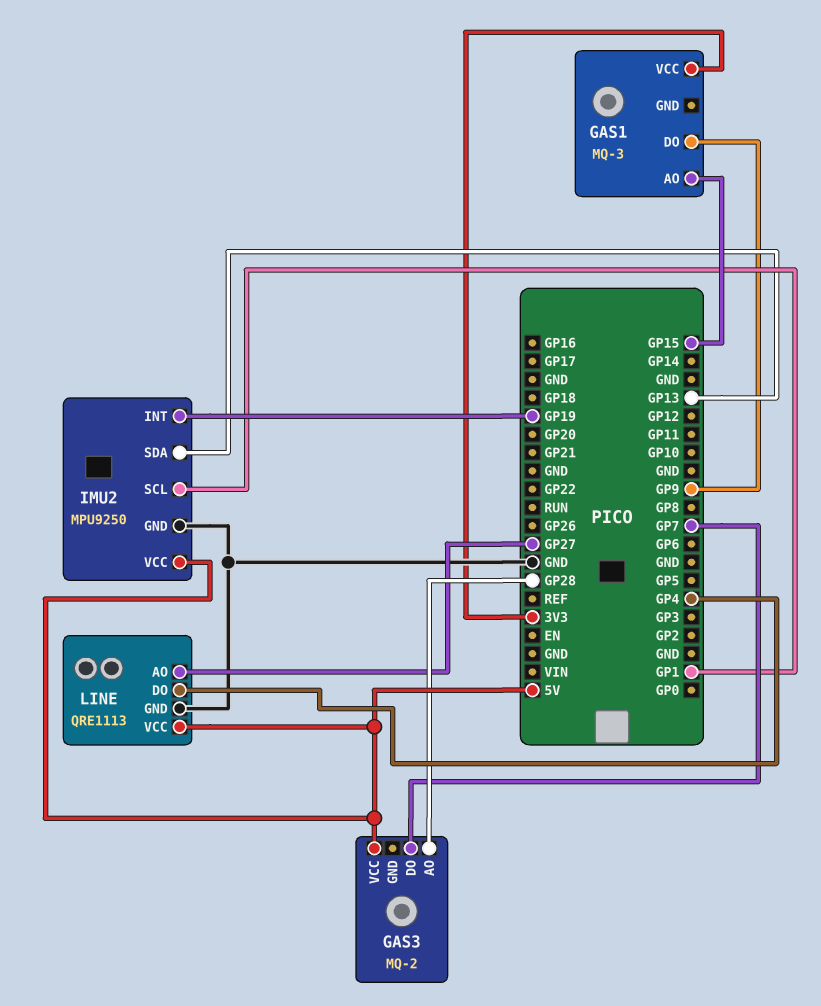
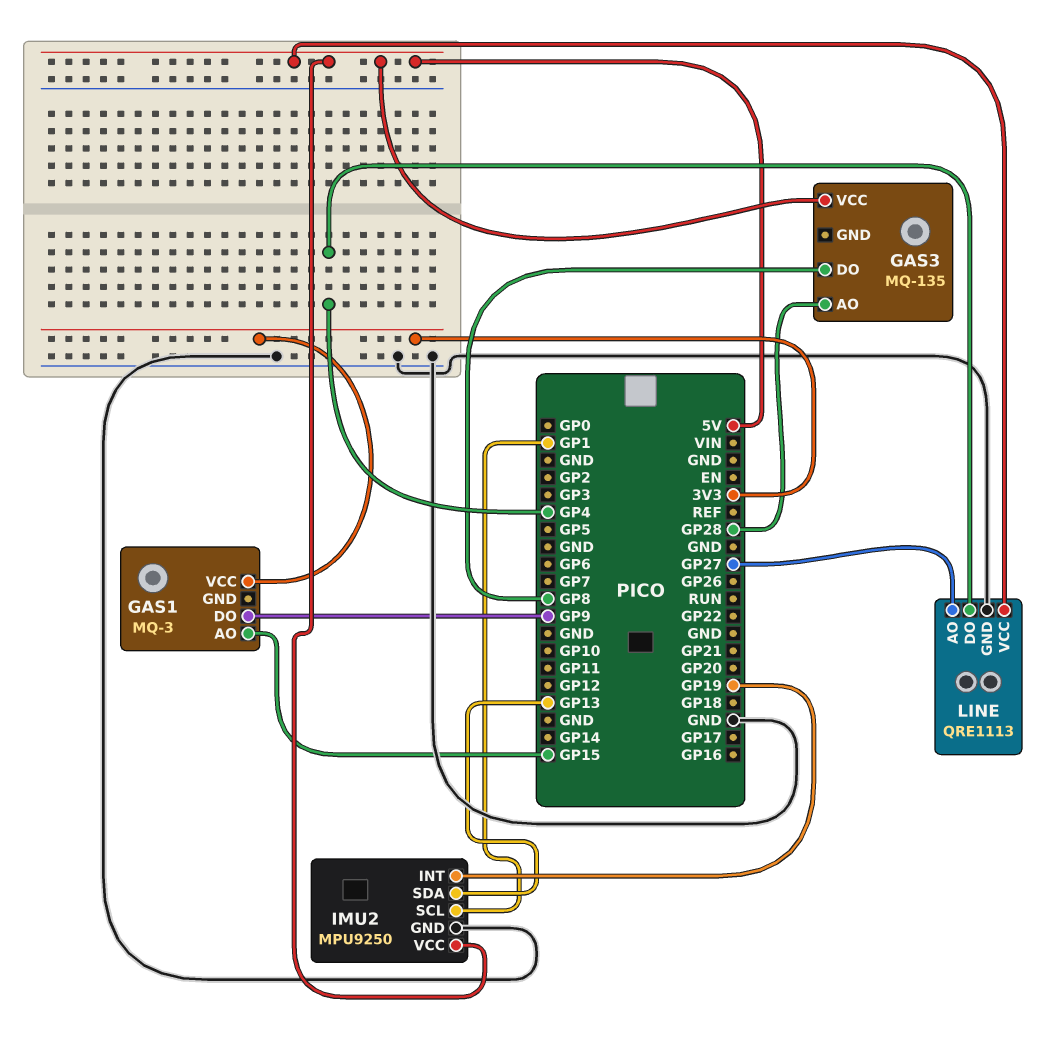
GAS3: MQ-2 -> MQ-135
GAS3 pin DO: GP7 -> GP8

